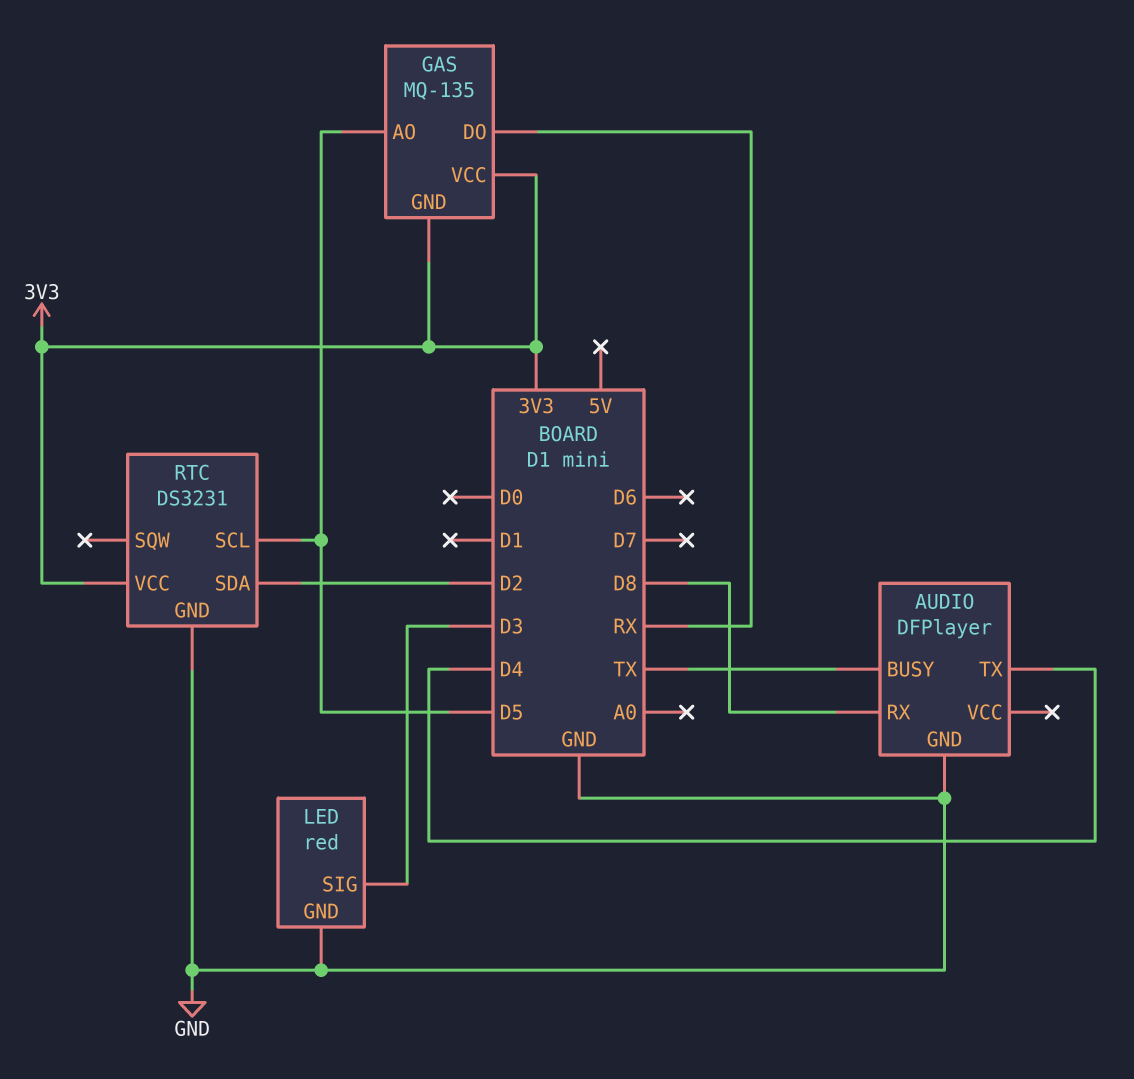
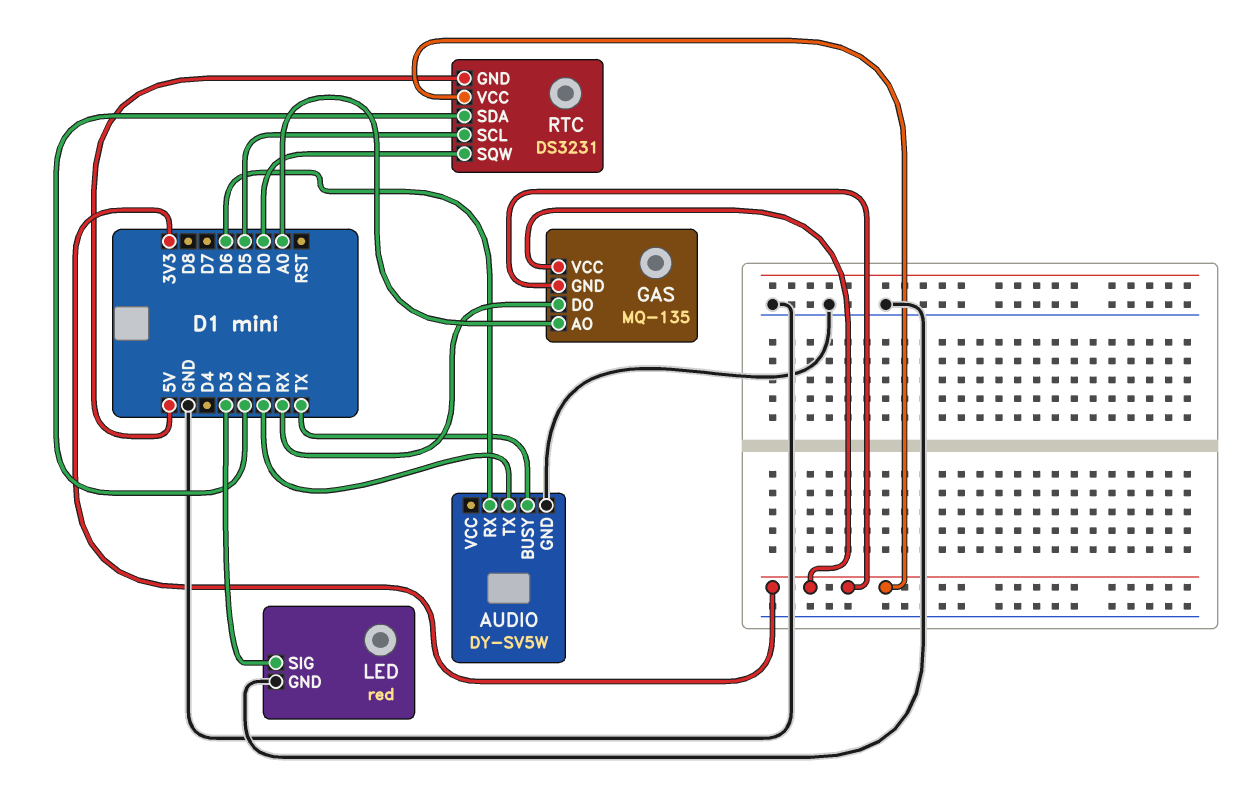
AUDIO: DFPlayer -> DY-SV5W
AUDIO pin RX: D8 -> D6
AUDIO pin TX: D4 -> D1
GAS pin AO: D5 -> A0
RTC pin GND: GND -> 5V
RTC pin SQW: none -> D0

